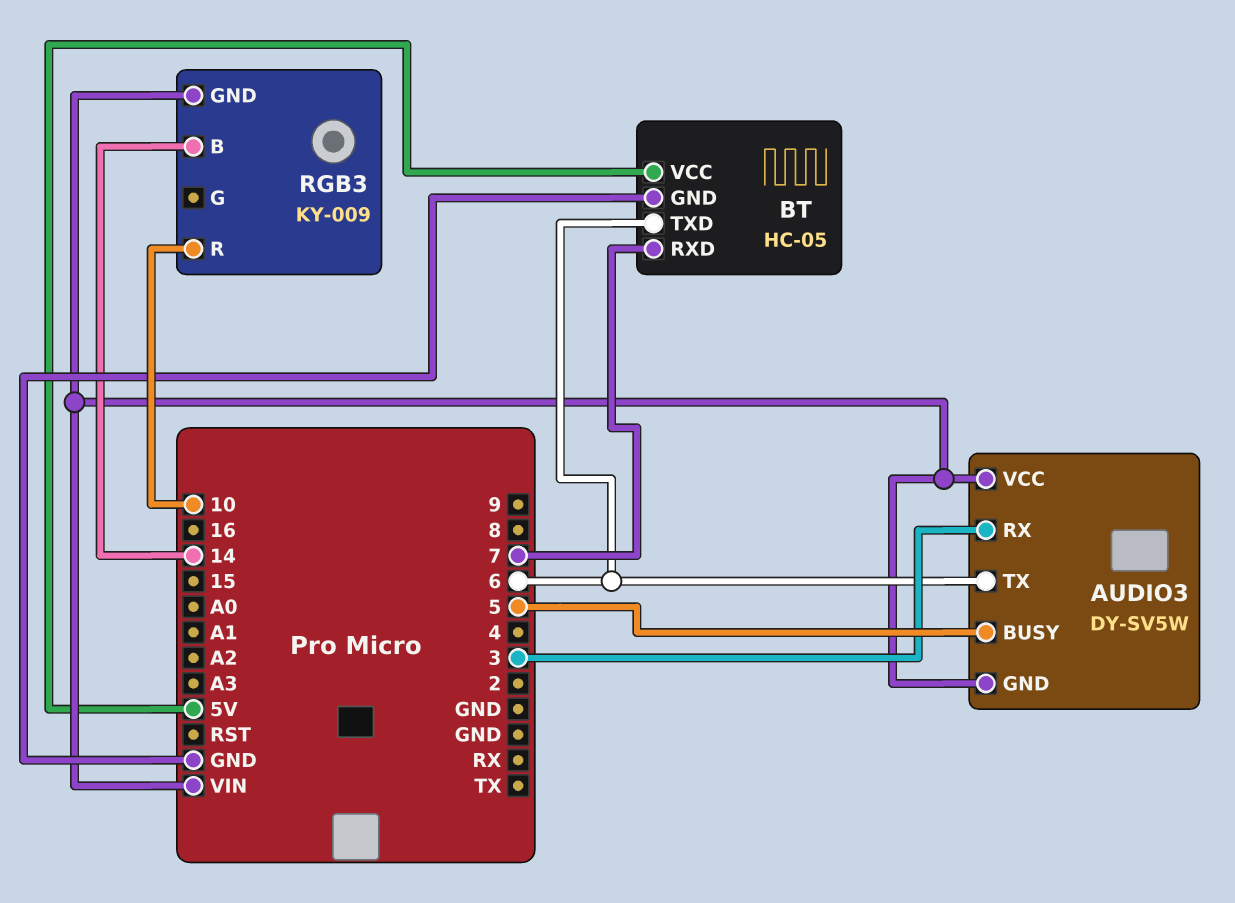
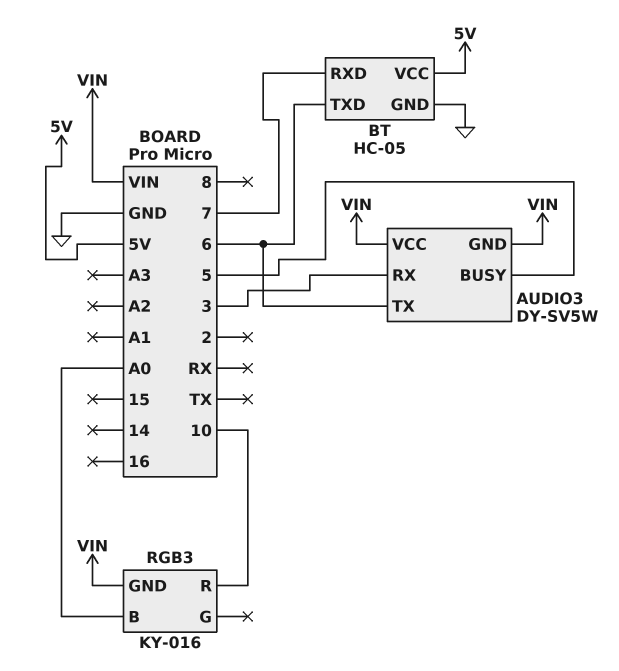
RGB3: KY-009 -> KY-016
RGB3 pin B: 14 -> A0

